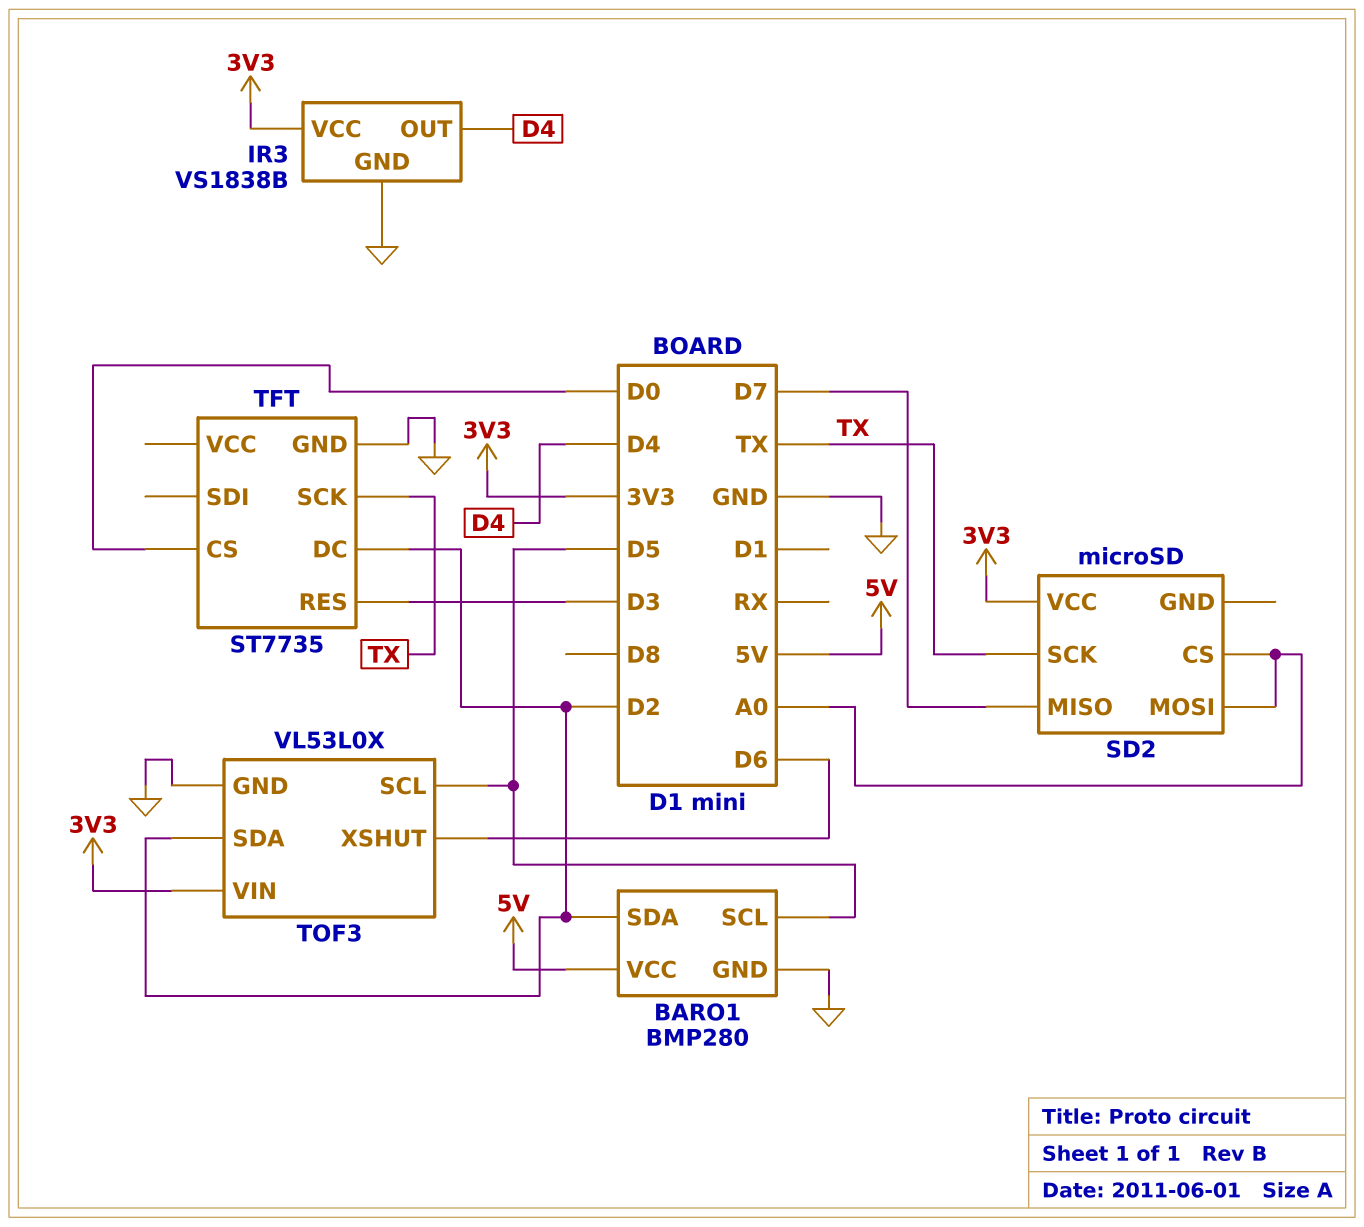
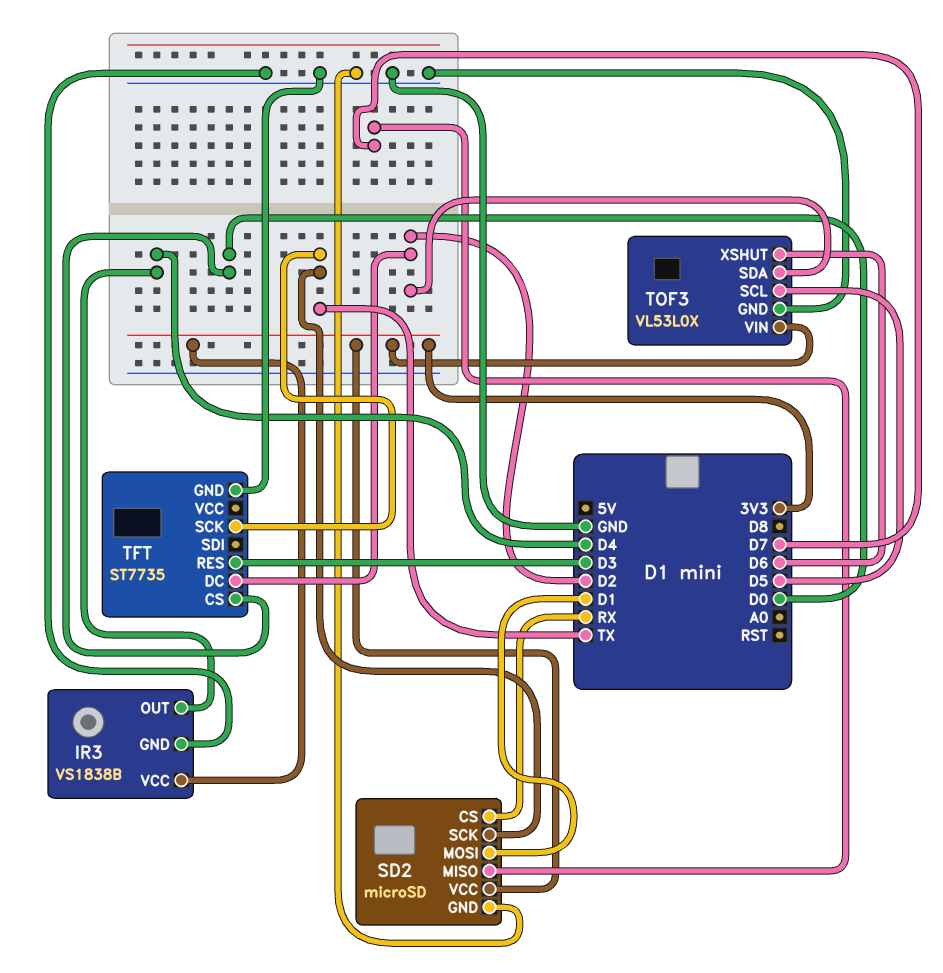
BARO1: BMP280 -> none
BARO1 pin GND: GND -> none
BARO1 pin SCL: D5 -> none
BARO1 pin SDA: D2 -> none
BARO1 pin VCC: 5V -> none
SD2 pin CS: A0 -> RX
SD2 pin GND: none -> GND
SD2 pin MOSI: A0 -> D1

